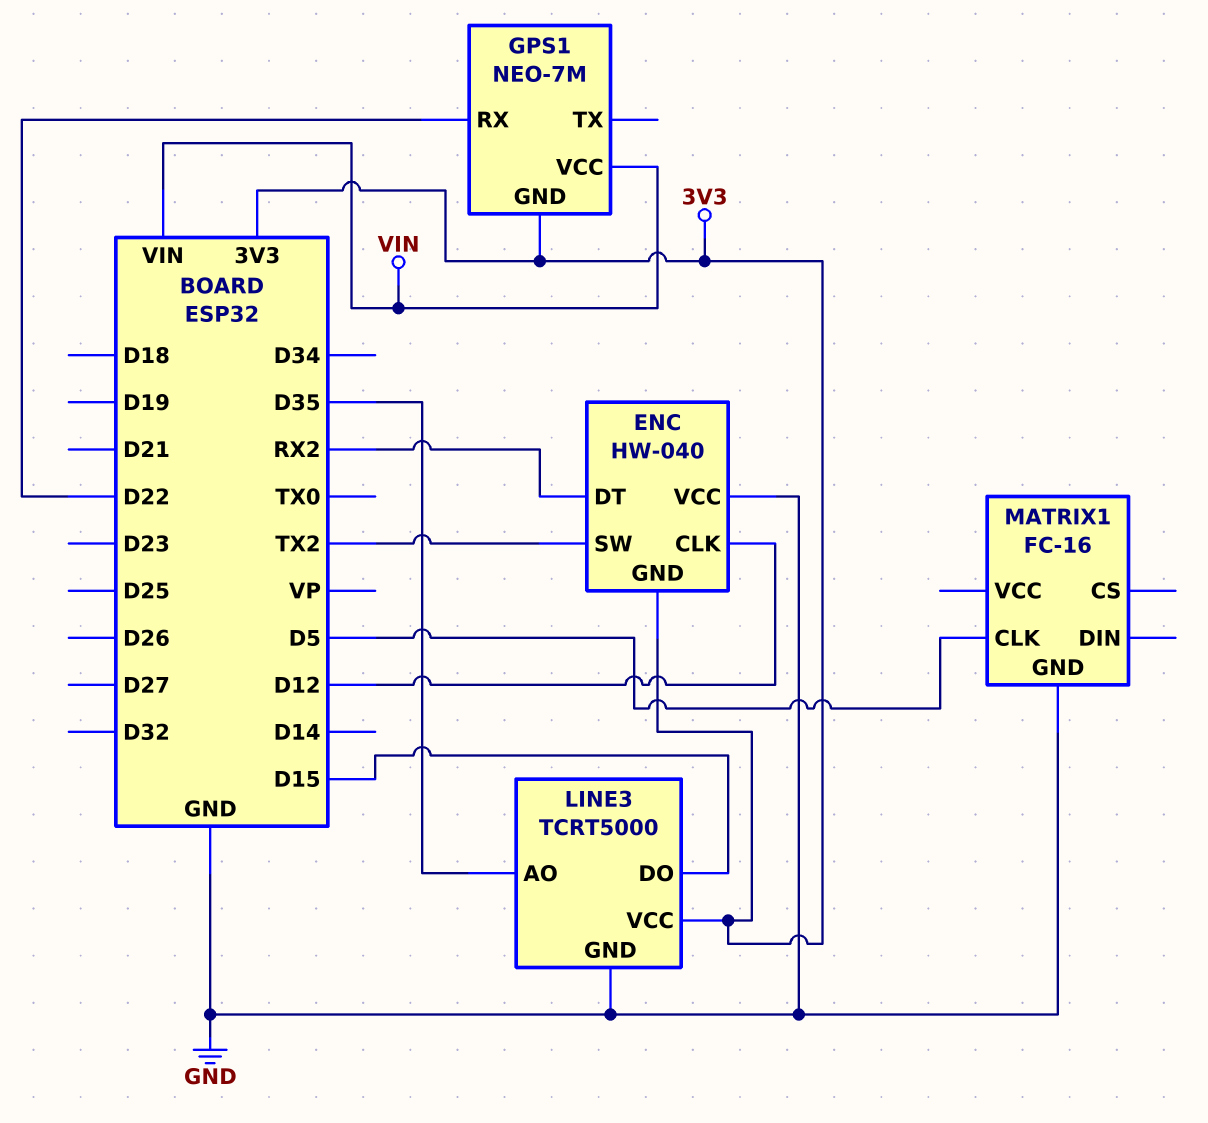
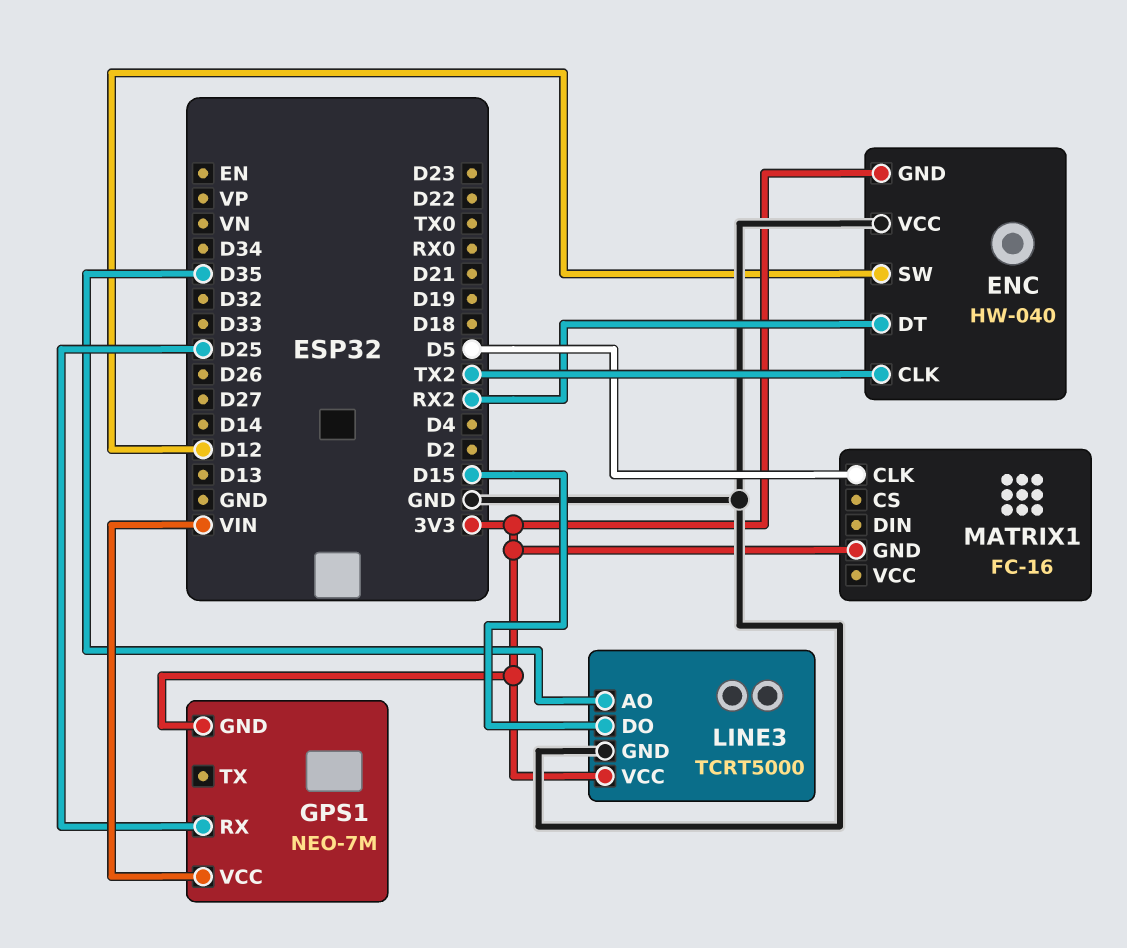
ENC pin CLK: D12 -> TX2
ENC pin SW: TX2 -> D12
GPS1 pin RX: D22 -> D25
MATRIX1 pin GND: GND -> 3V3

